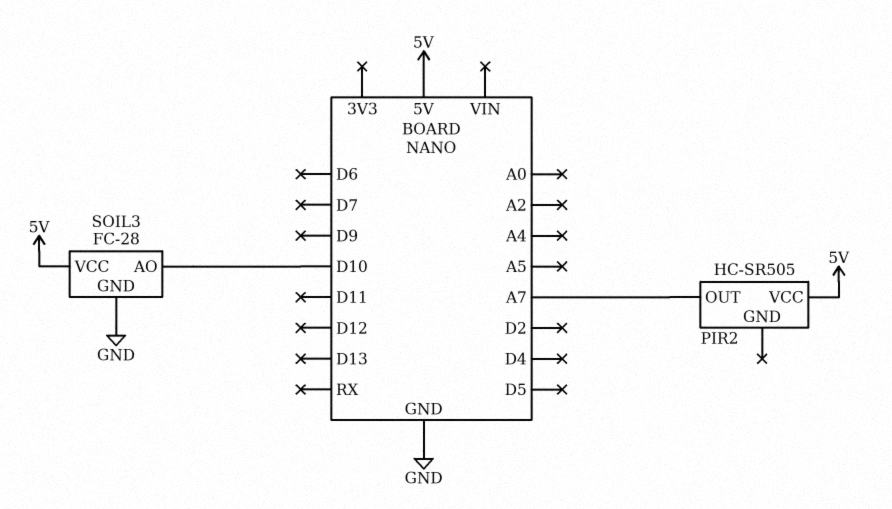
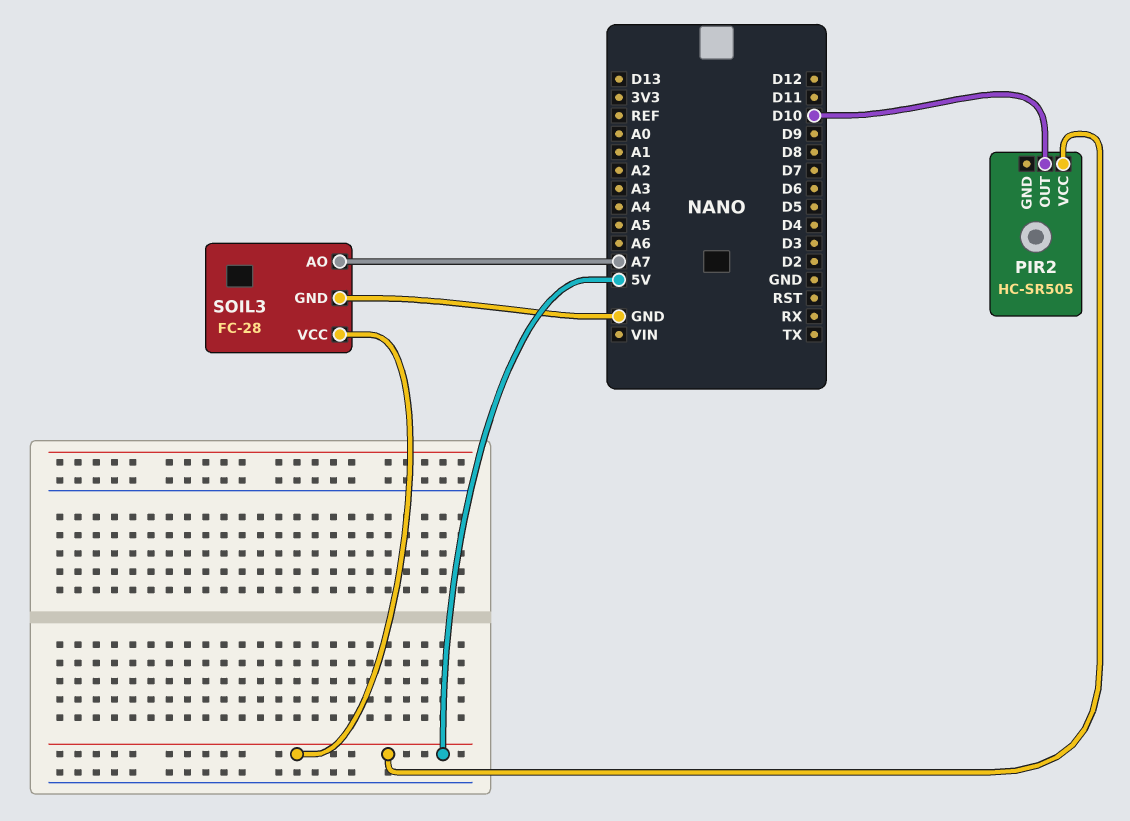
PIR2 pin OUT: A7 -> D10
SOIL3 pin AO: D10 -> A7

